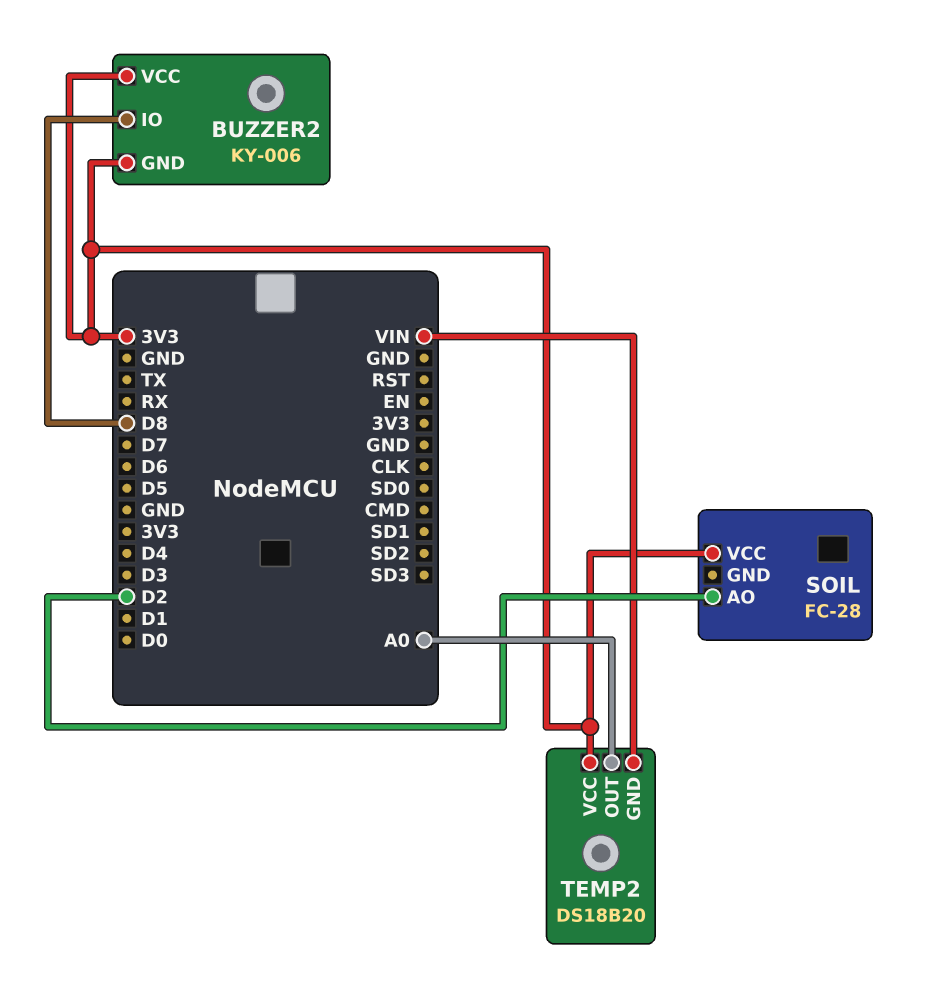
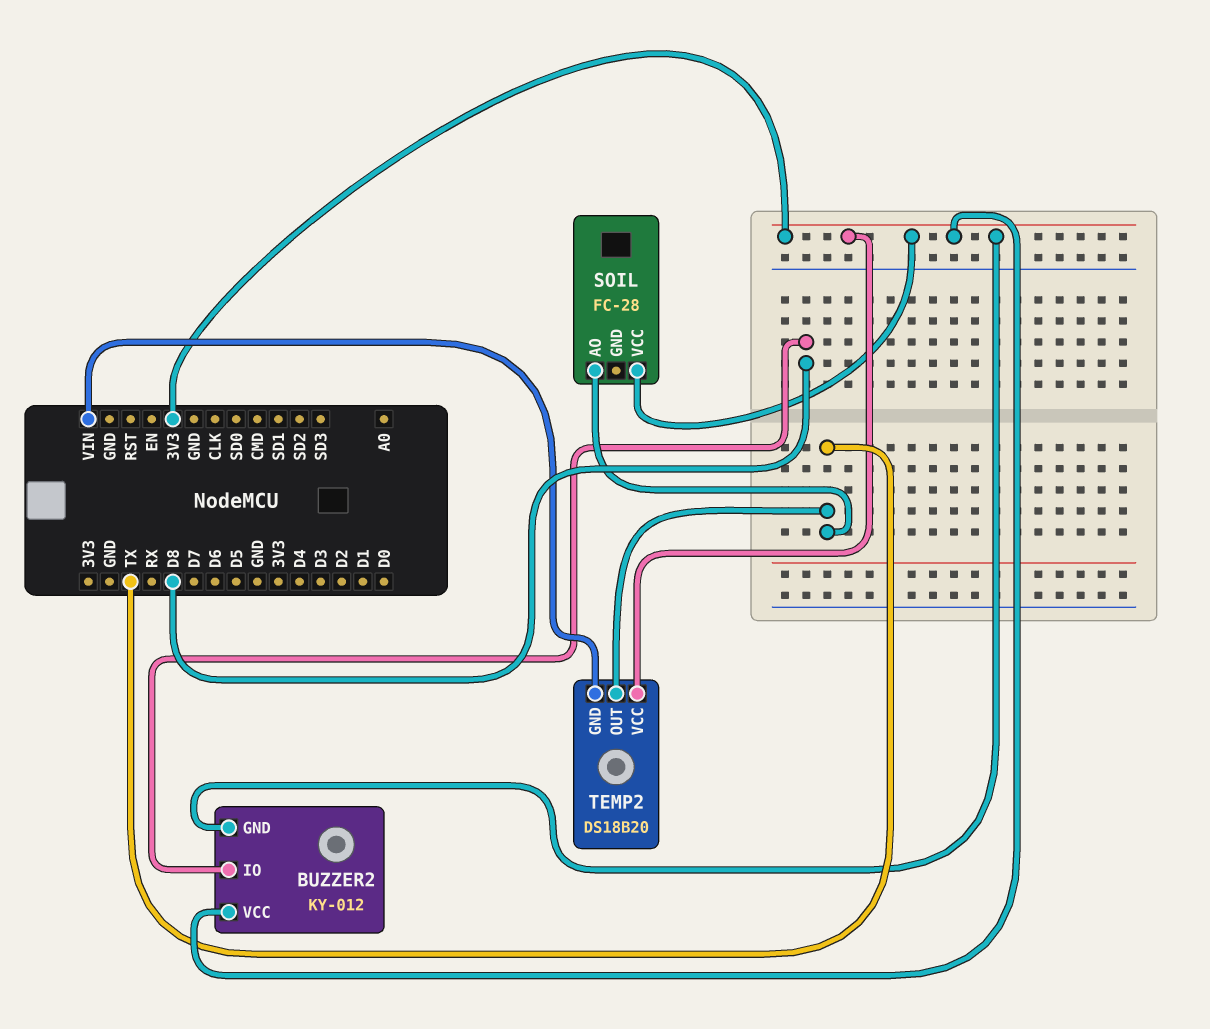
BUZZER2: KY-006 -> KY-012
SOIL pin AO: D2 -> TX
TEMP2 pin OUT: A0 -> TX

